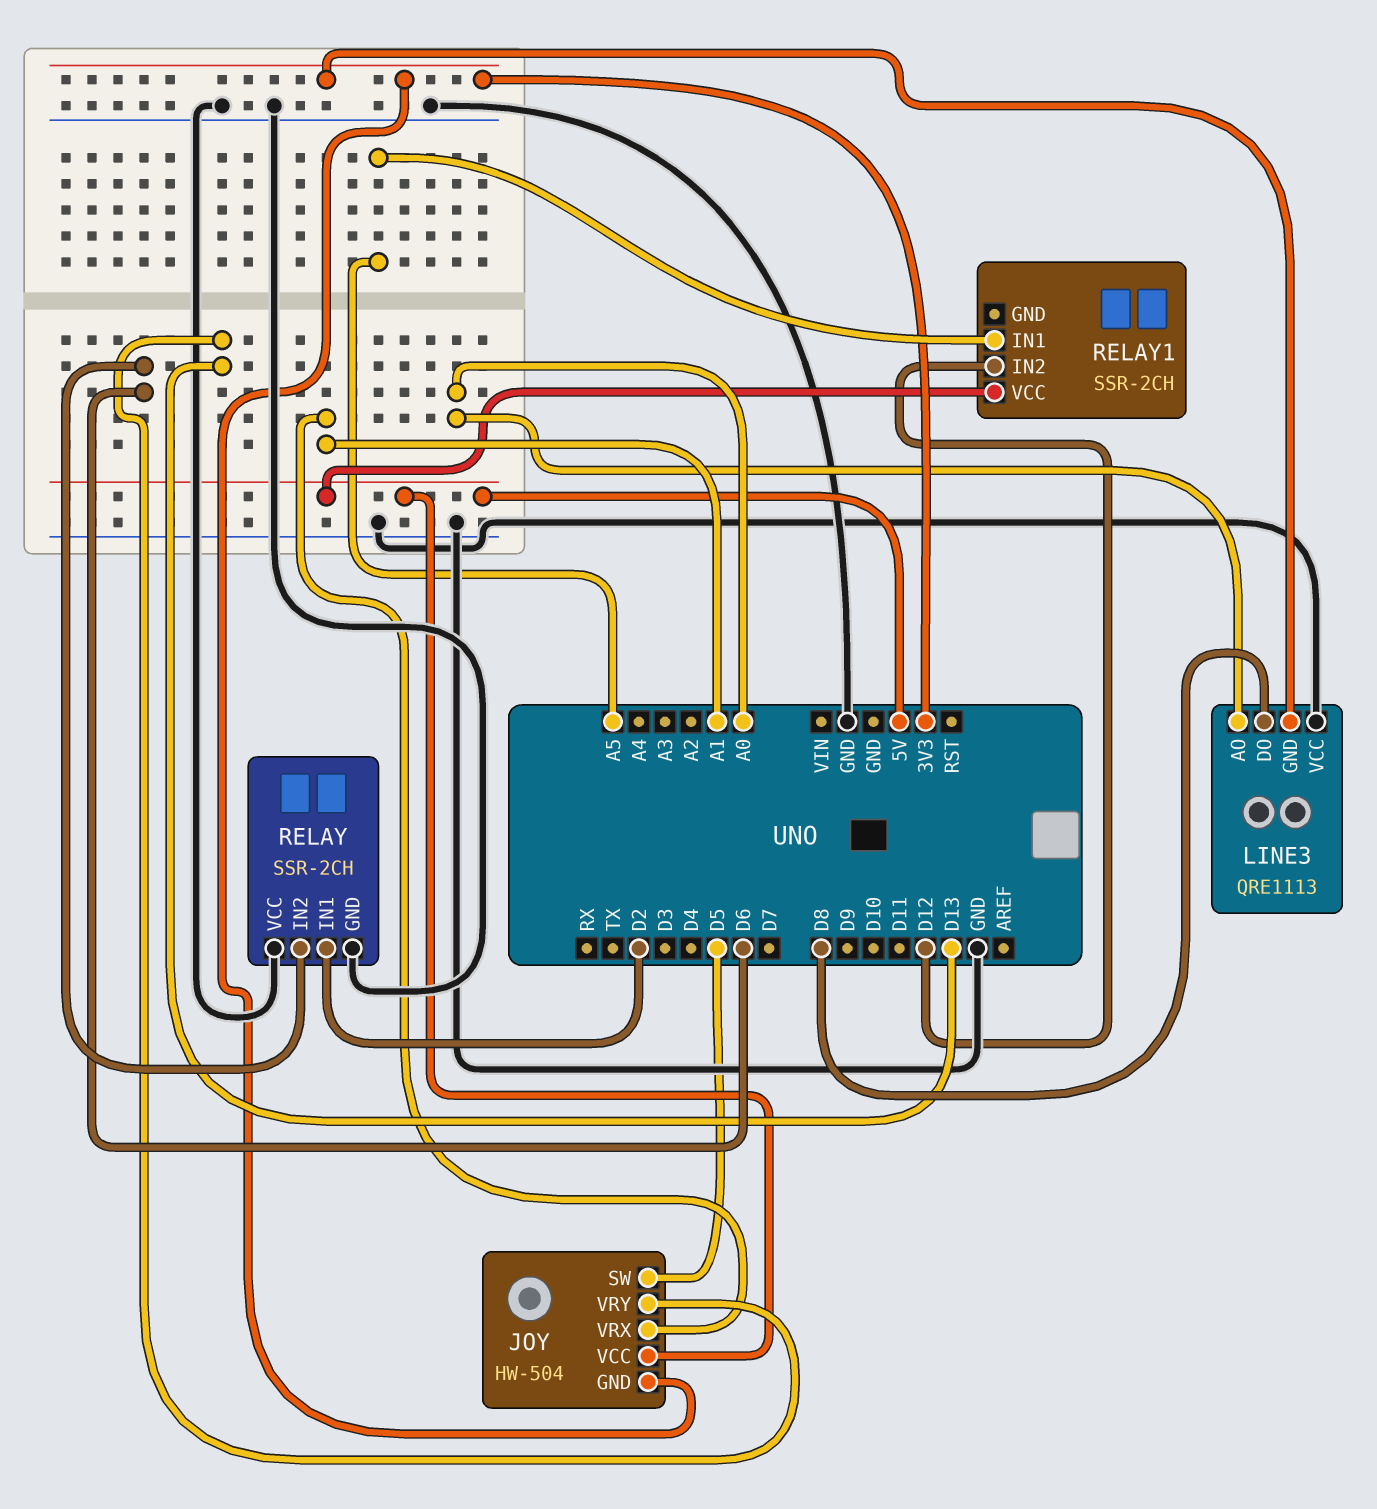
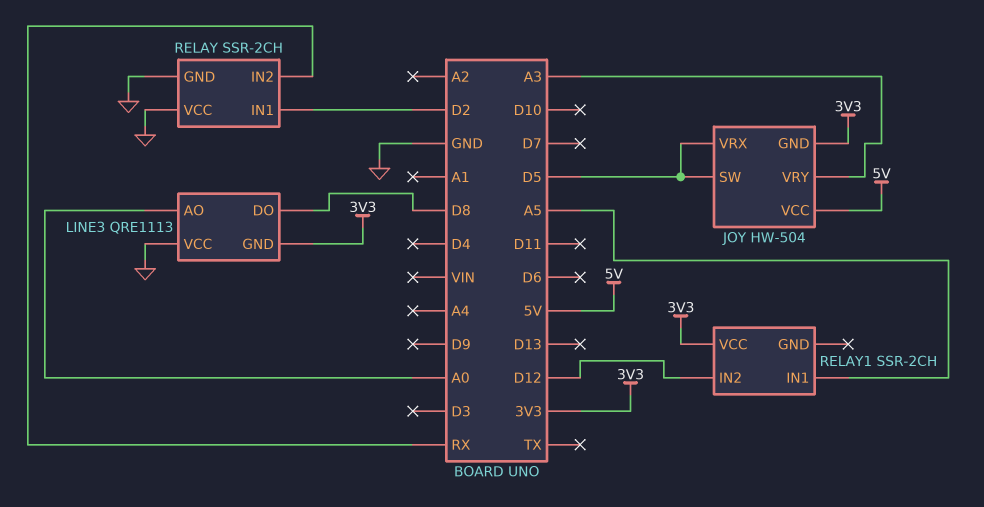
JOY pin VRX: A1 -> D5
JOY pin VRY: D13 -> A3
RELAY pin IN2: D6 -> RX
RELAY1 pin VCC: 5V -> 3V3

